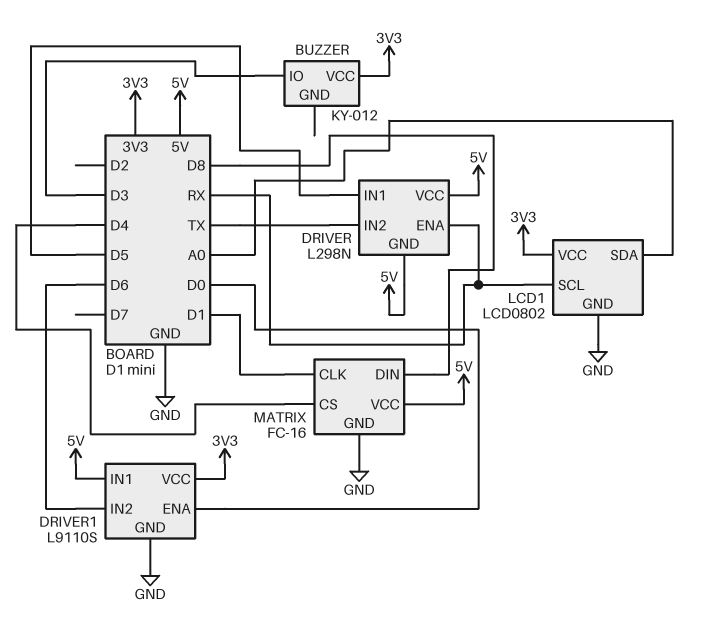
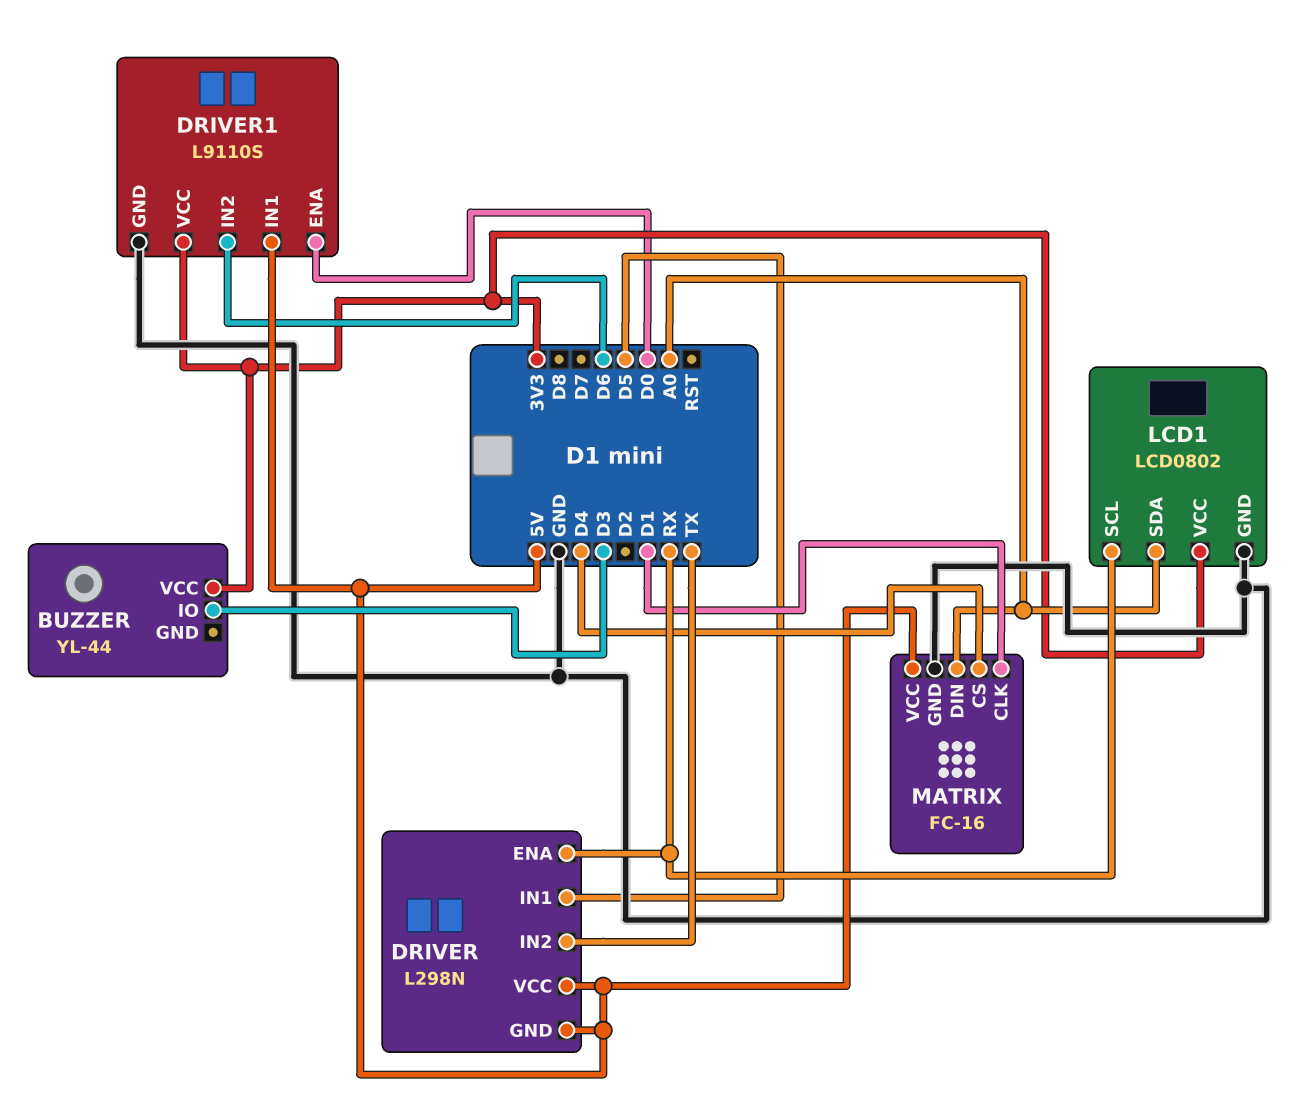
BUZZER: KY-012 -> YL-44
MATRIX pin DIN: D8 -> A0

